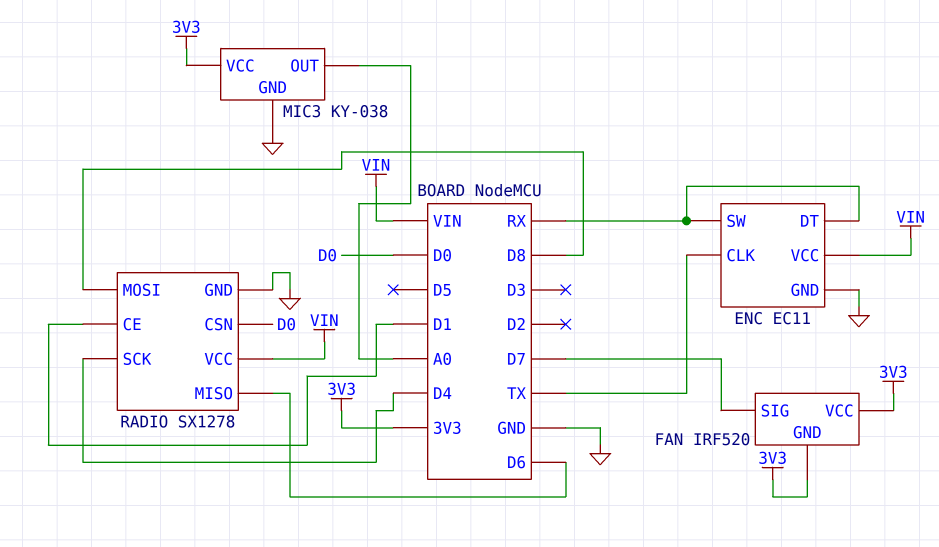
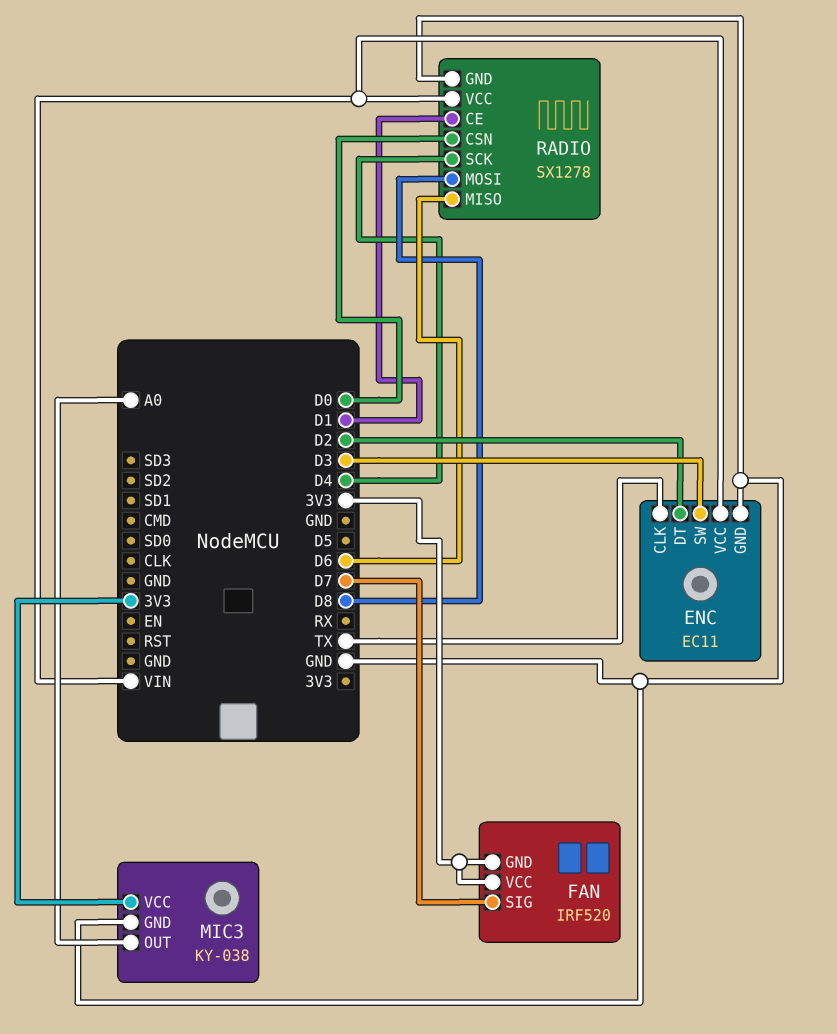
ENC pin DT: RX -> D2
ENC pin SW: RX -> D3

